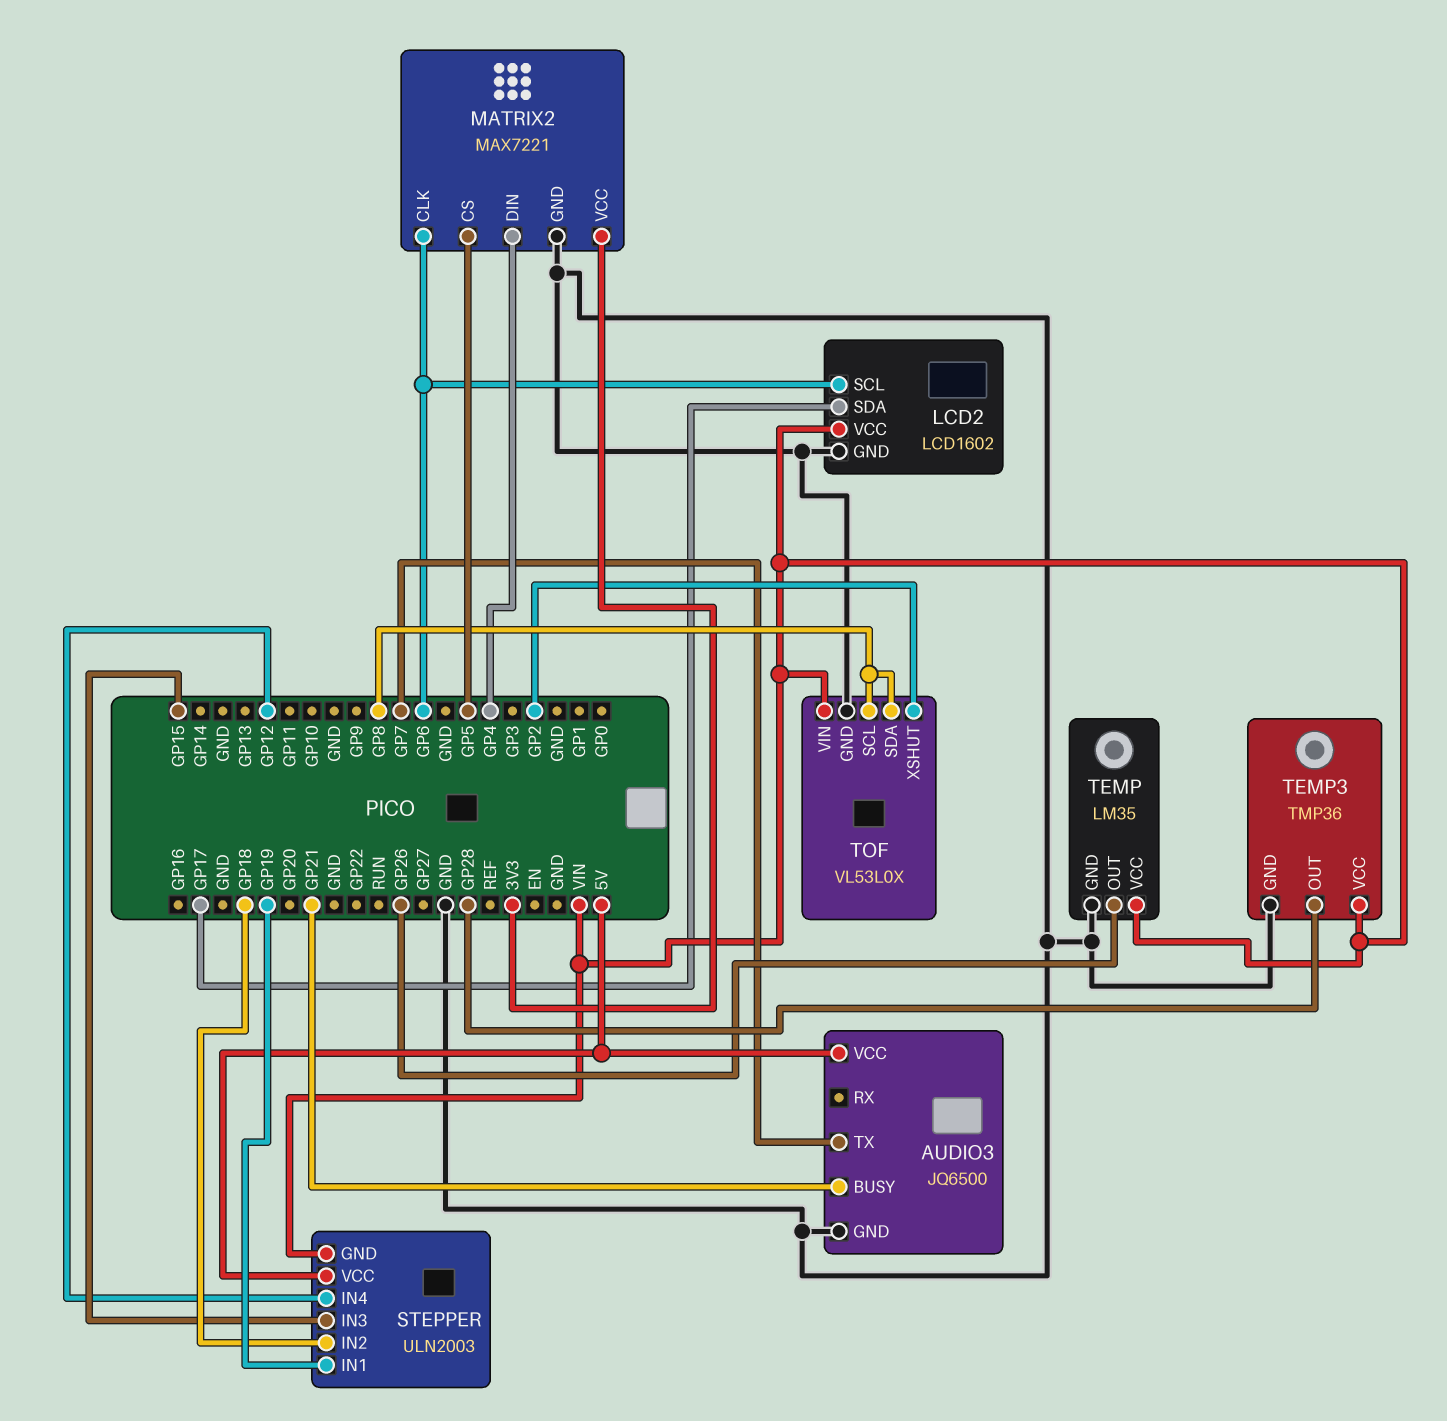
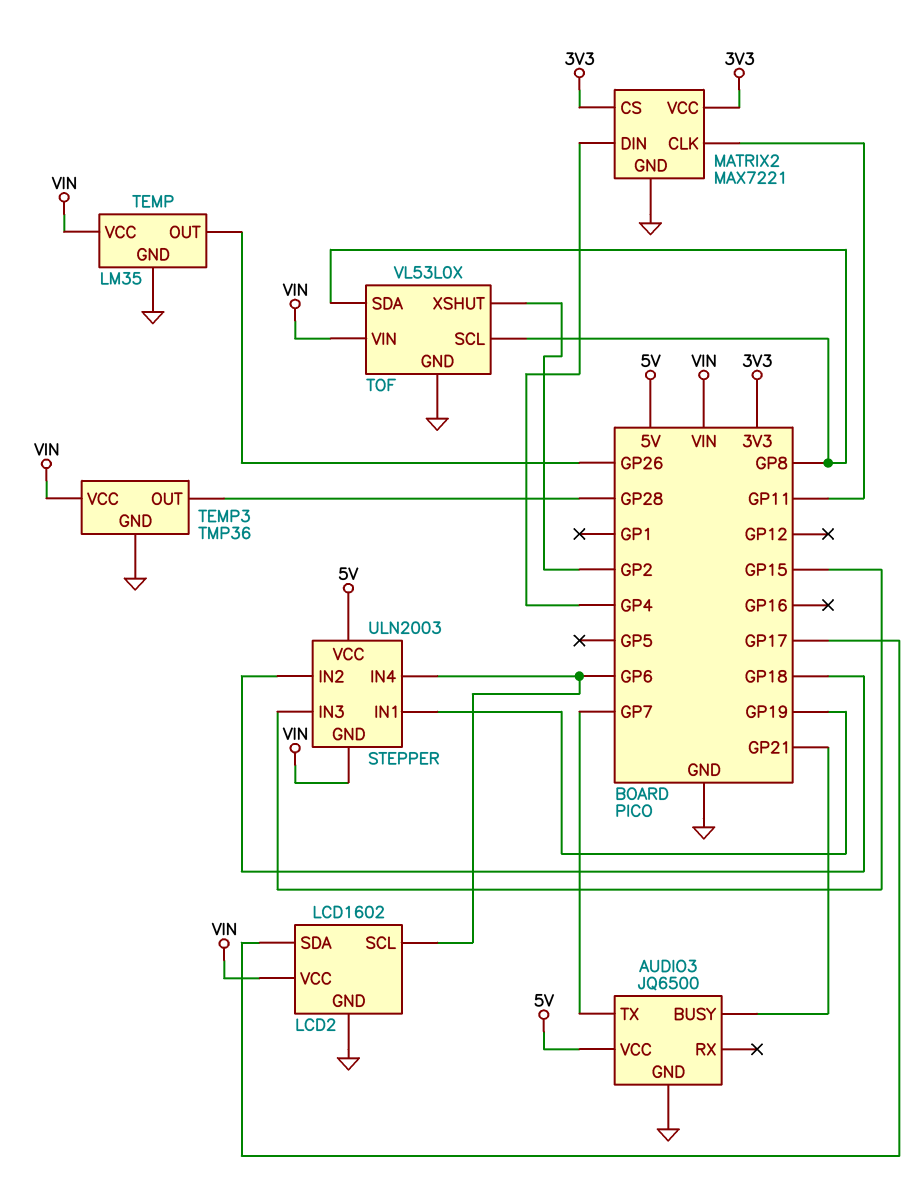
MATRIX2 pin CLK: GP6 -> GP11
MATRIX2 pin CS: GP5 -> 3V3
STEPPER pin IN4: GP12 -> GP6

